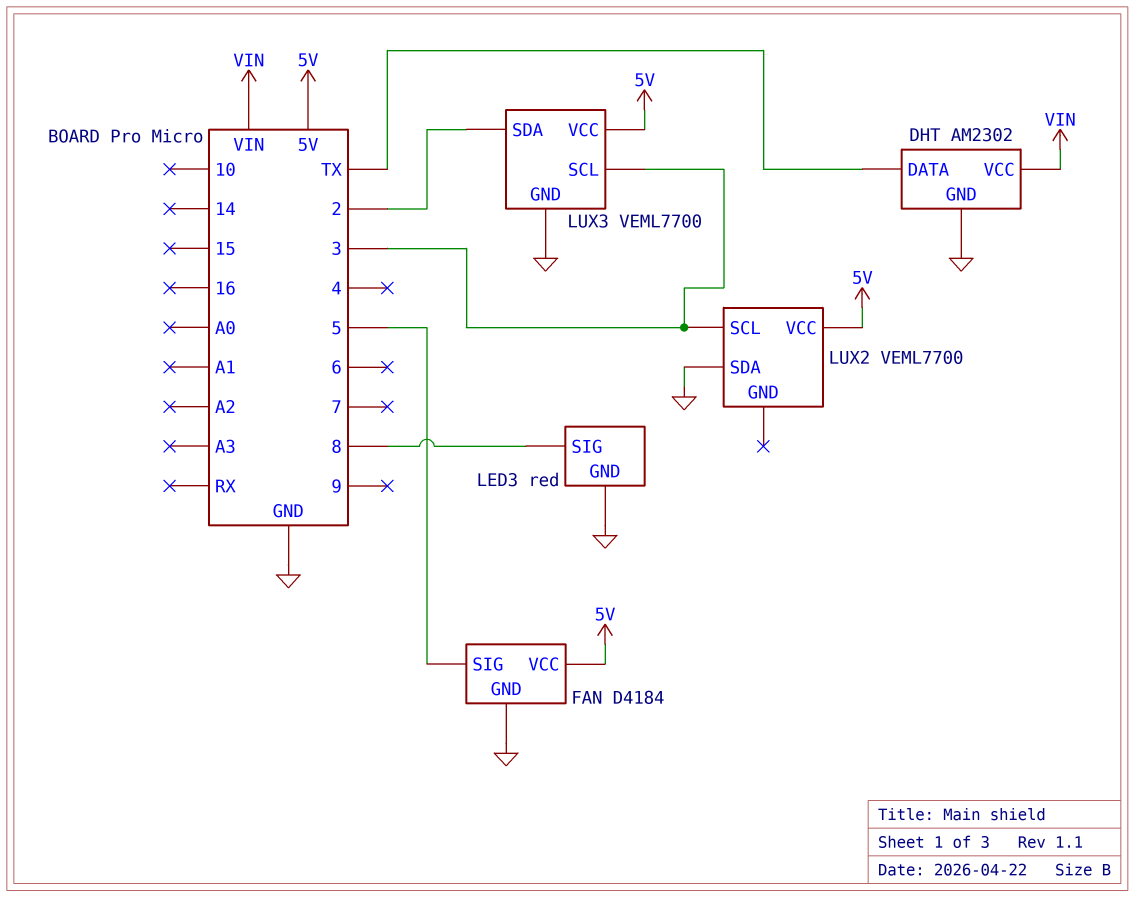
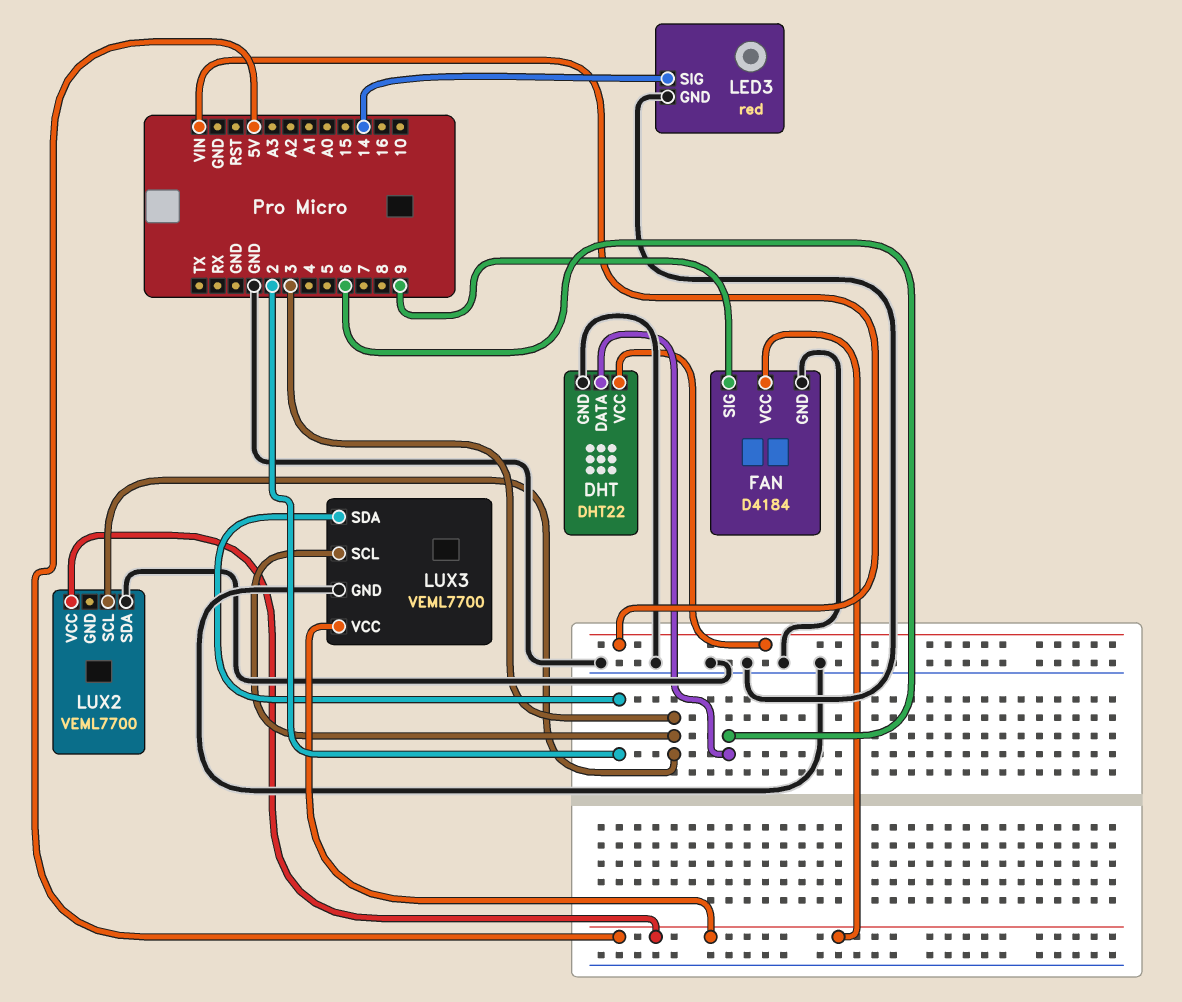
DHT: AM2302 -> DHT22
DHT pin DATA: TX -> 6
FAN pin SIG: 5 -> 9
LED3 pin SIG: 8 -> 14

